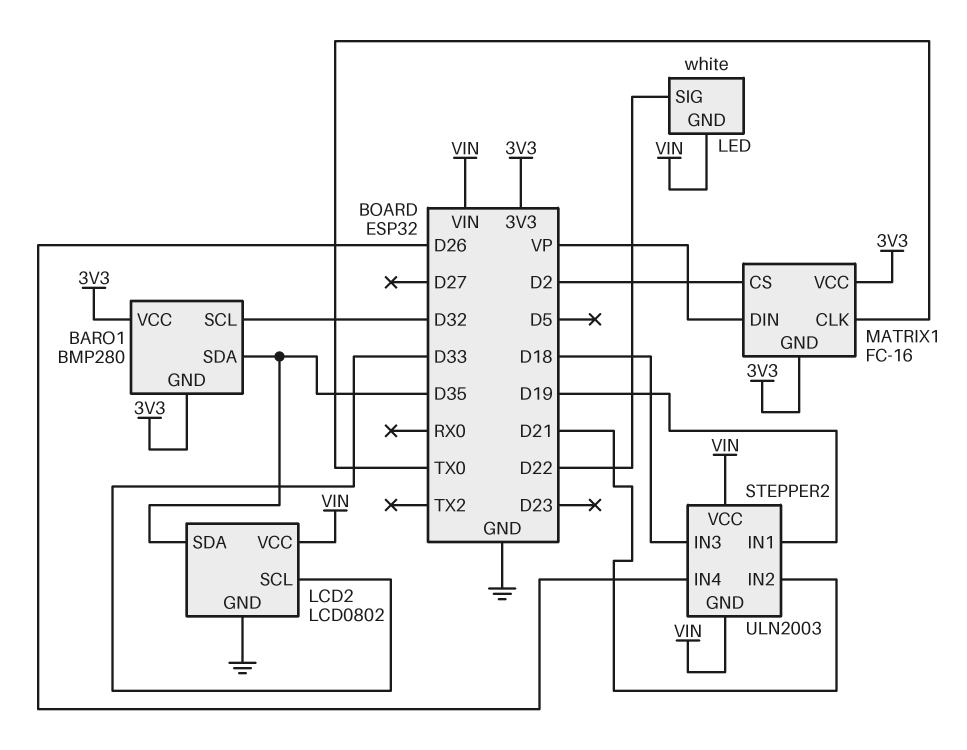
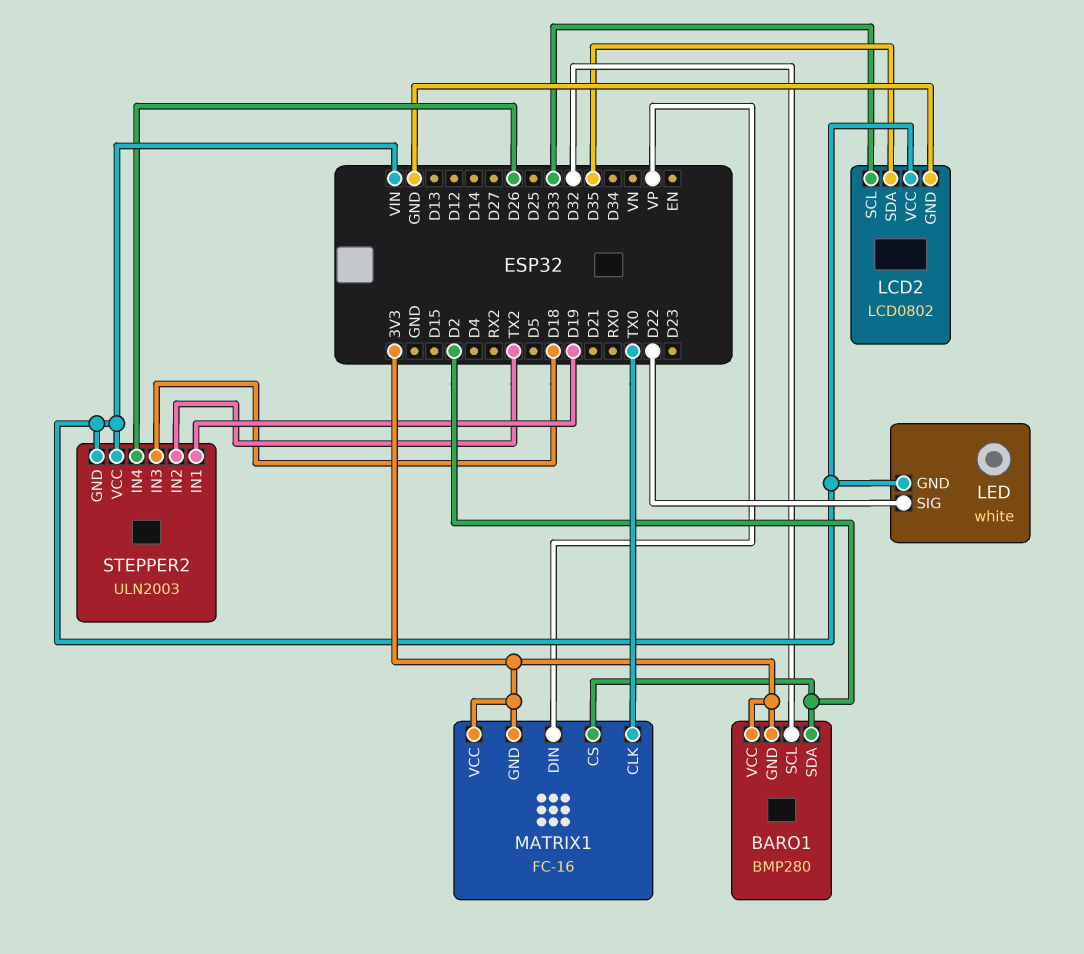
BARO1 pin SDA: D35 -> D2
STEPPER2 pin IN2: D21 -> TX2

